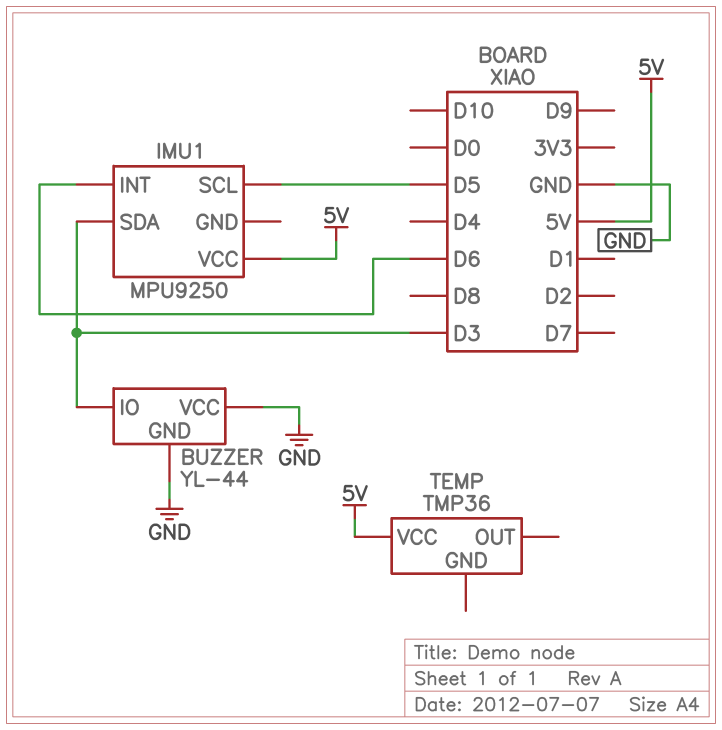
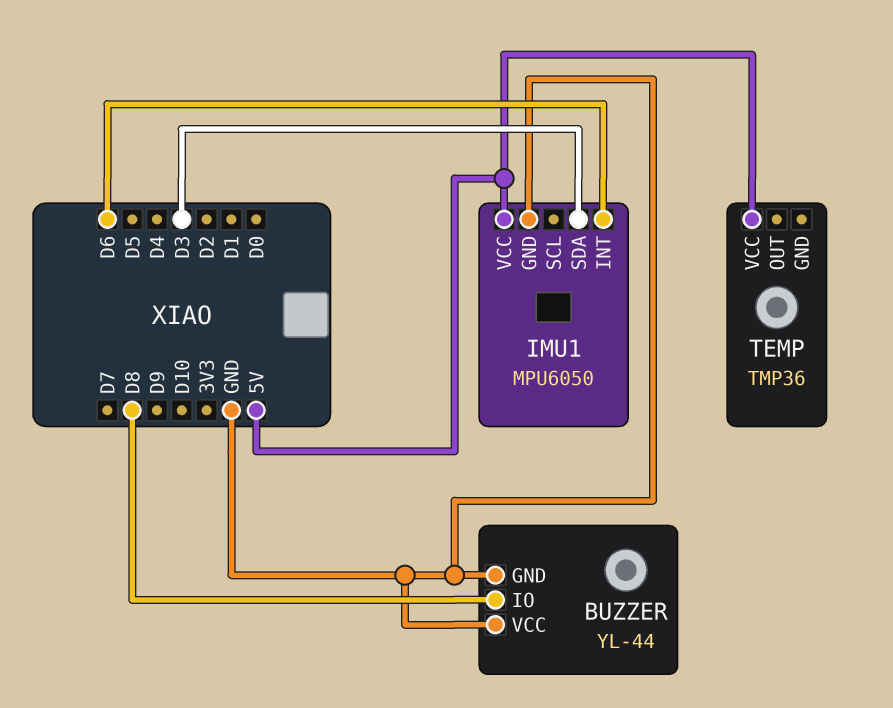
BUZZER pin IO: D3 -> D8
IMU1: MPU9250 -> MPU6050
IMU1 pin GND: none -> GND
IMU1 pin SCL: D5 -> none

